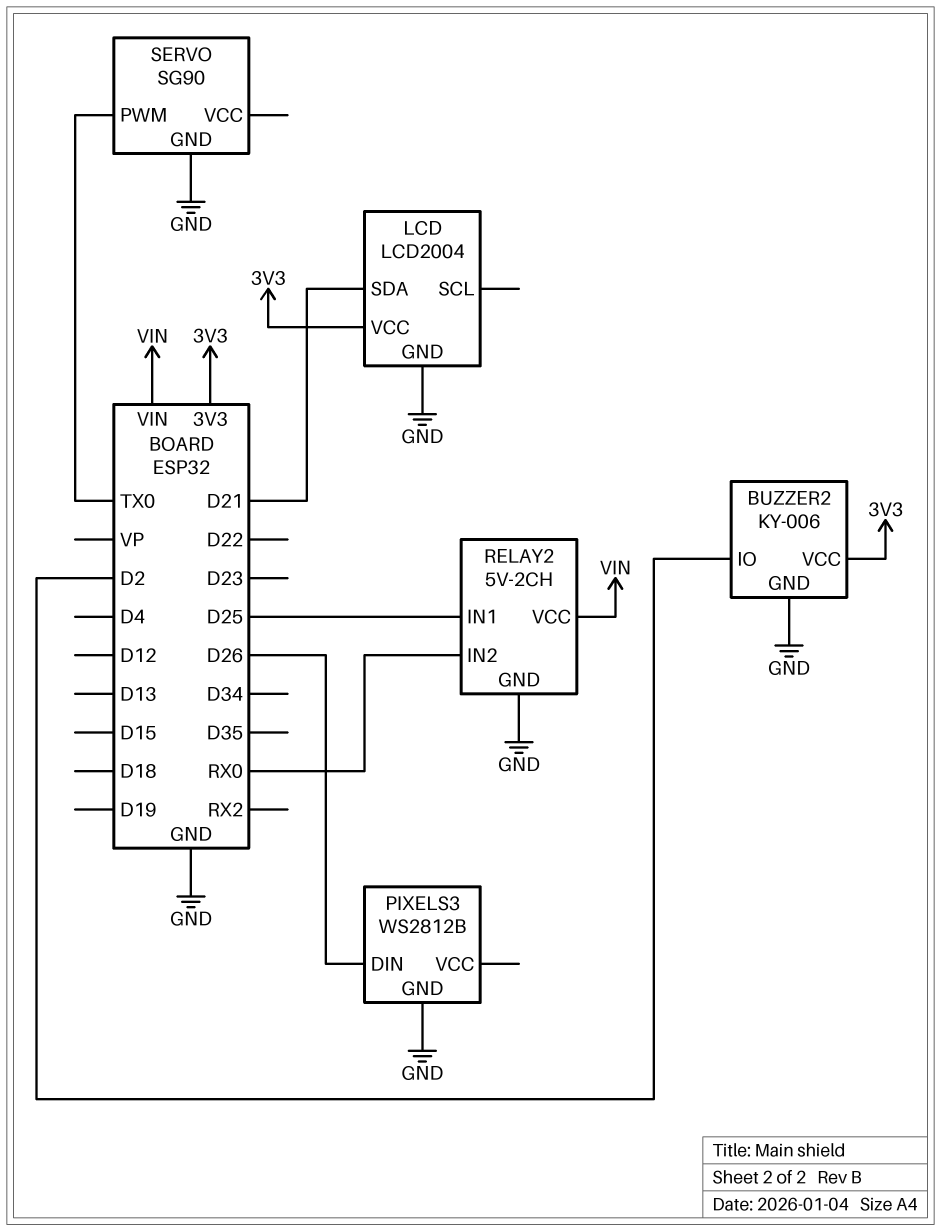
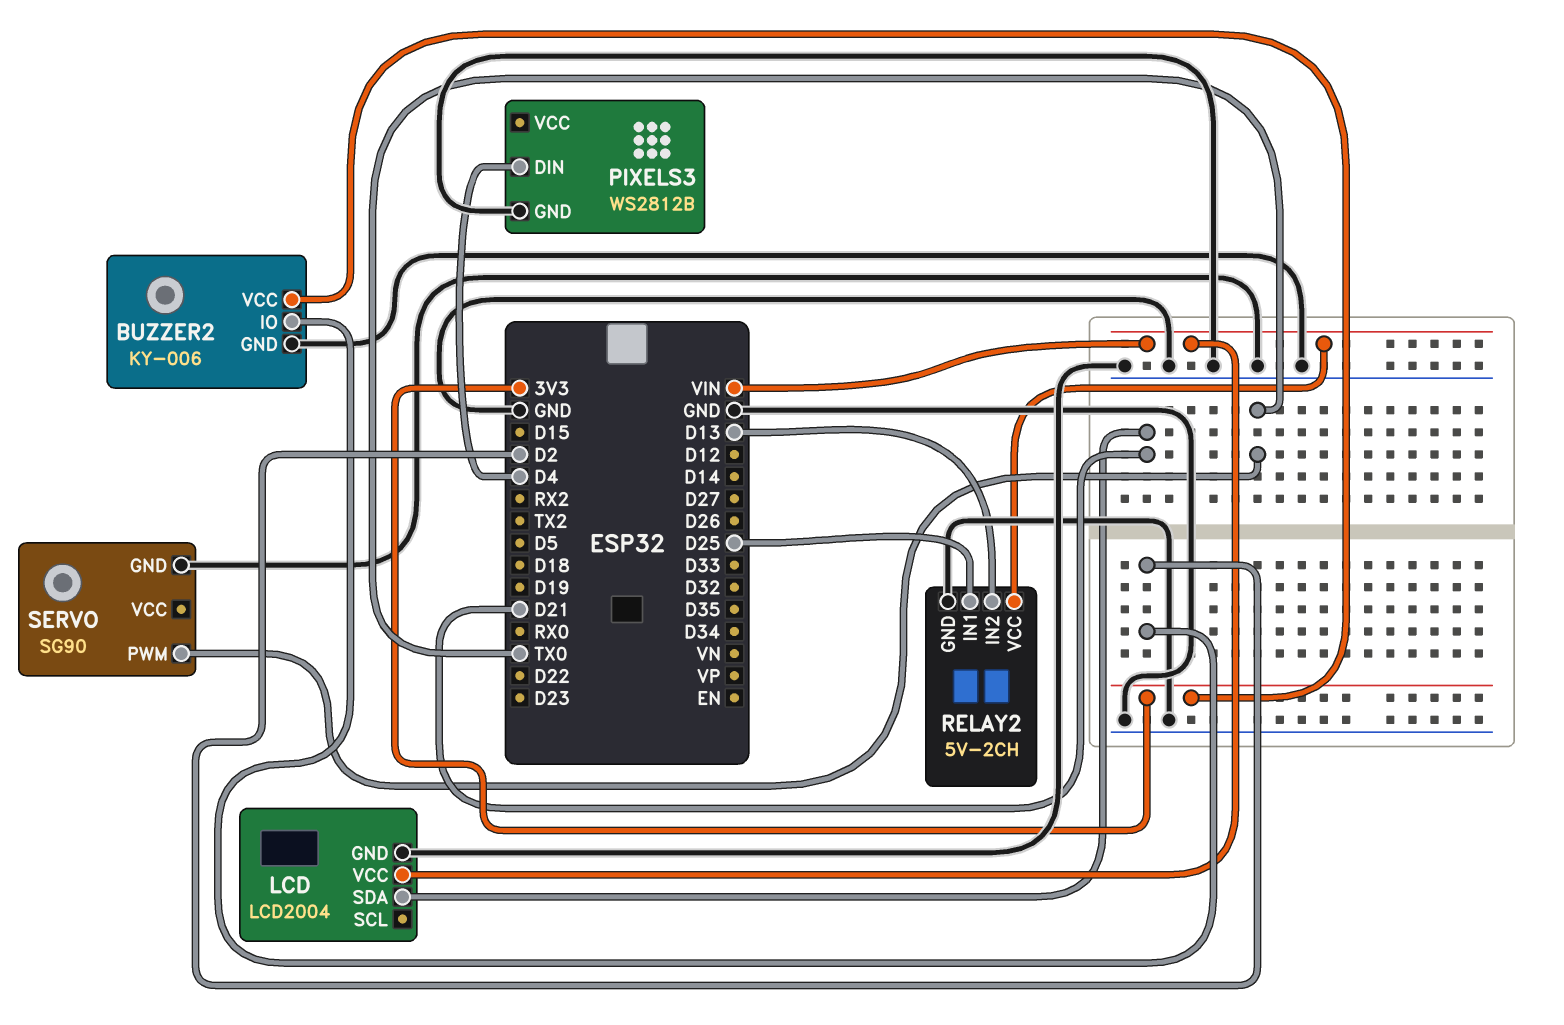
LCD pin VCC: 3V3 -> VIN
PIXELS3 pin DIN: D26 -> D4
RELAY2 pin IN2: RX0 -> D13

